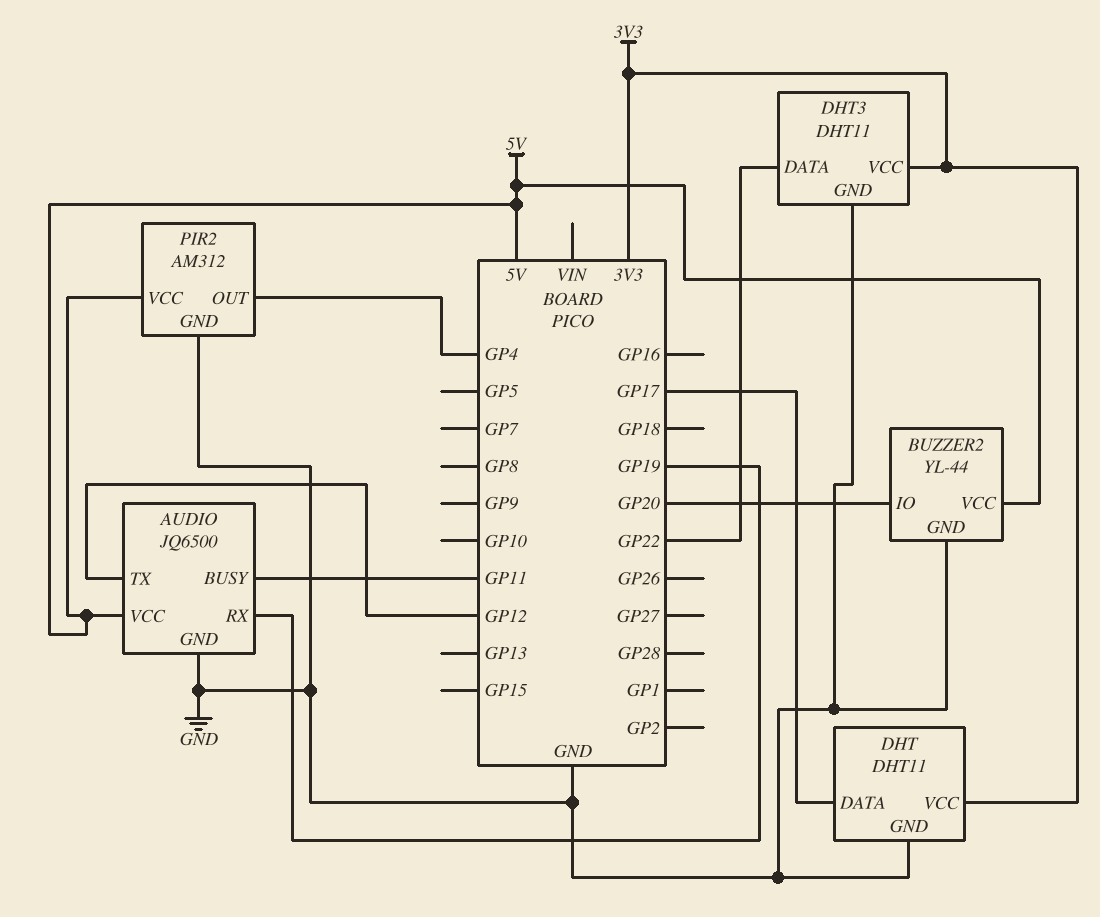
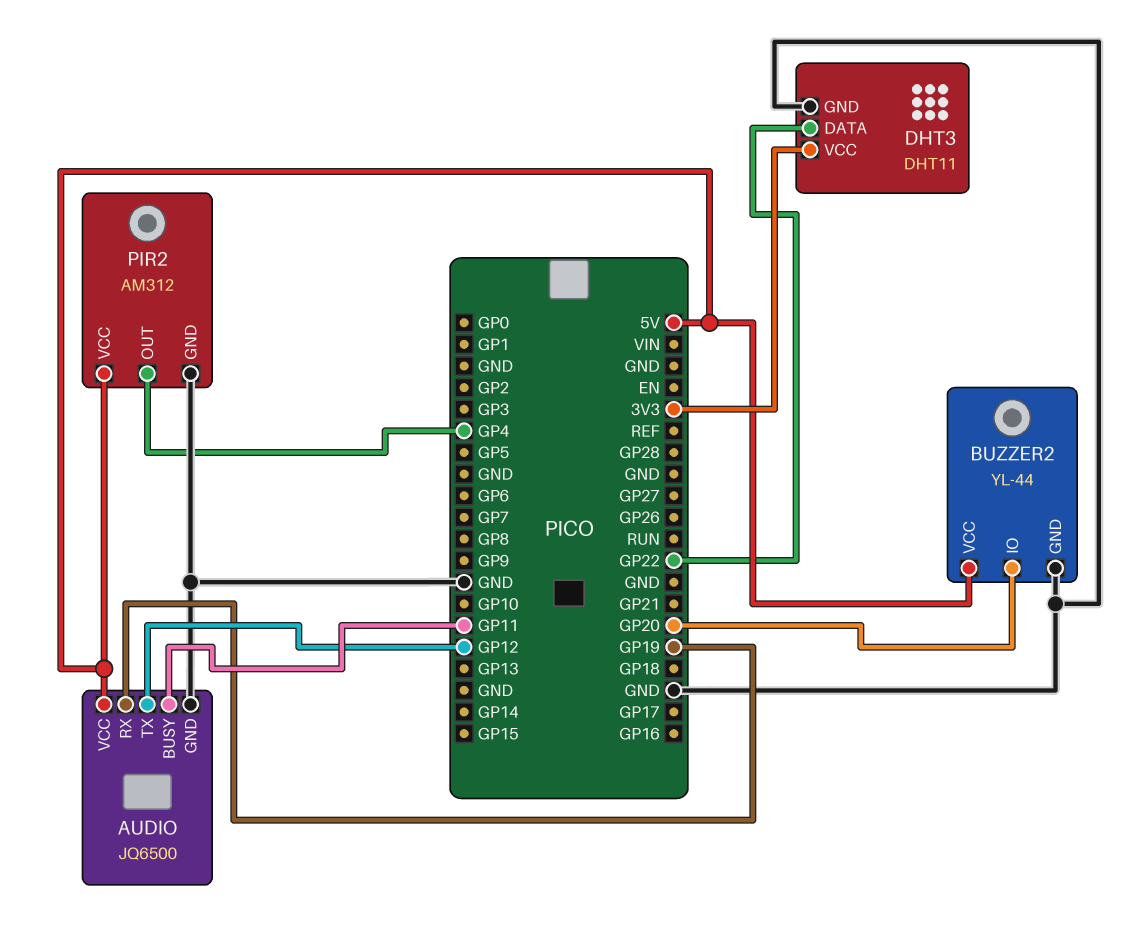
DHT: DHT11 -> none
DHT pin DATA: GP17 -> none
DHT pin GND: GND -> none
DHT pin VCC: 3V3 -> none

